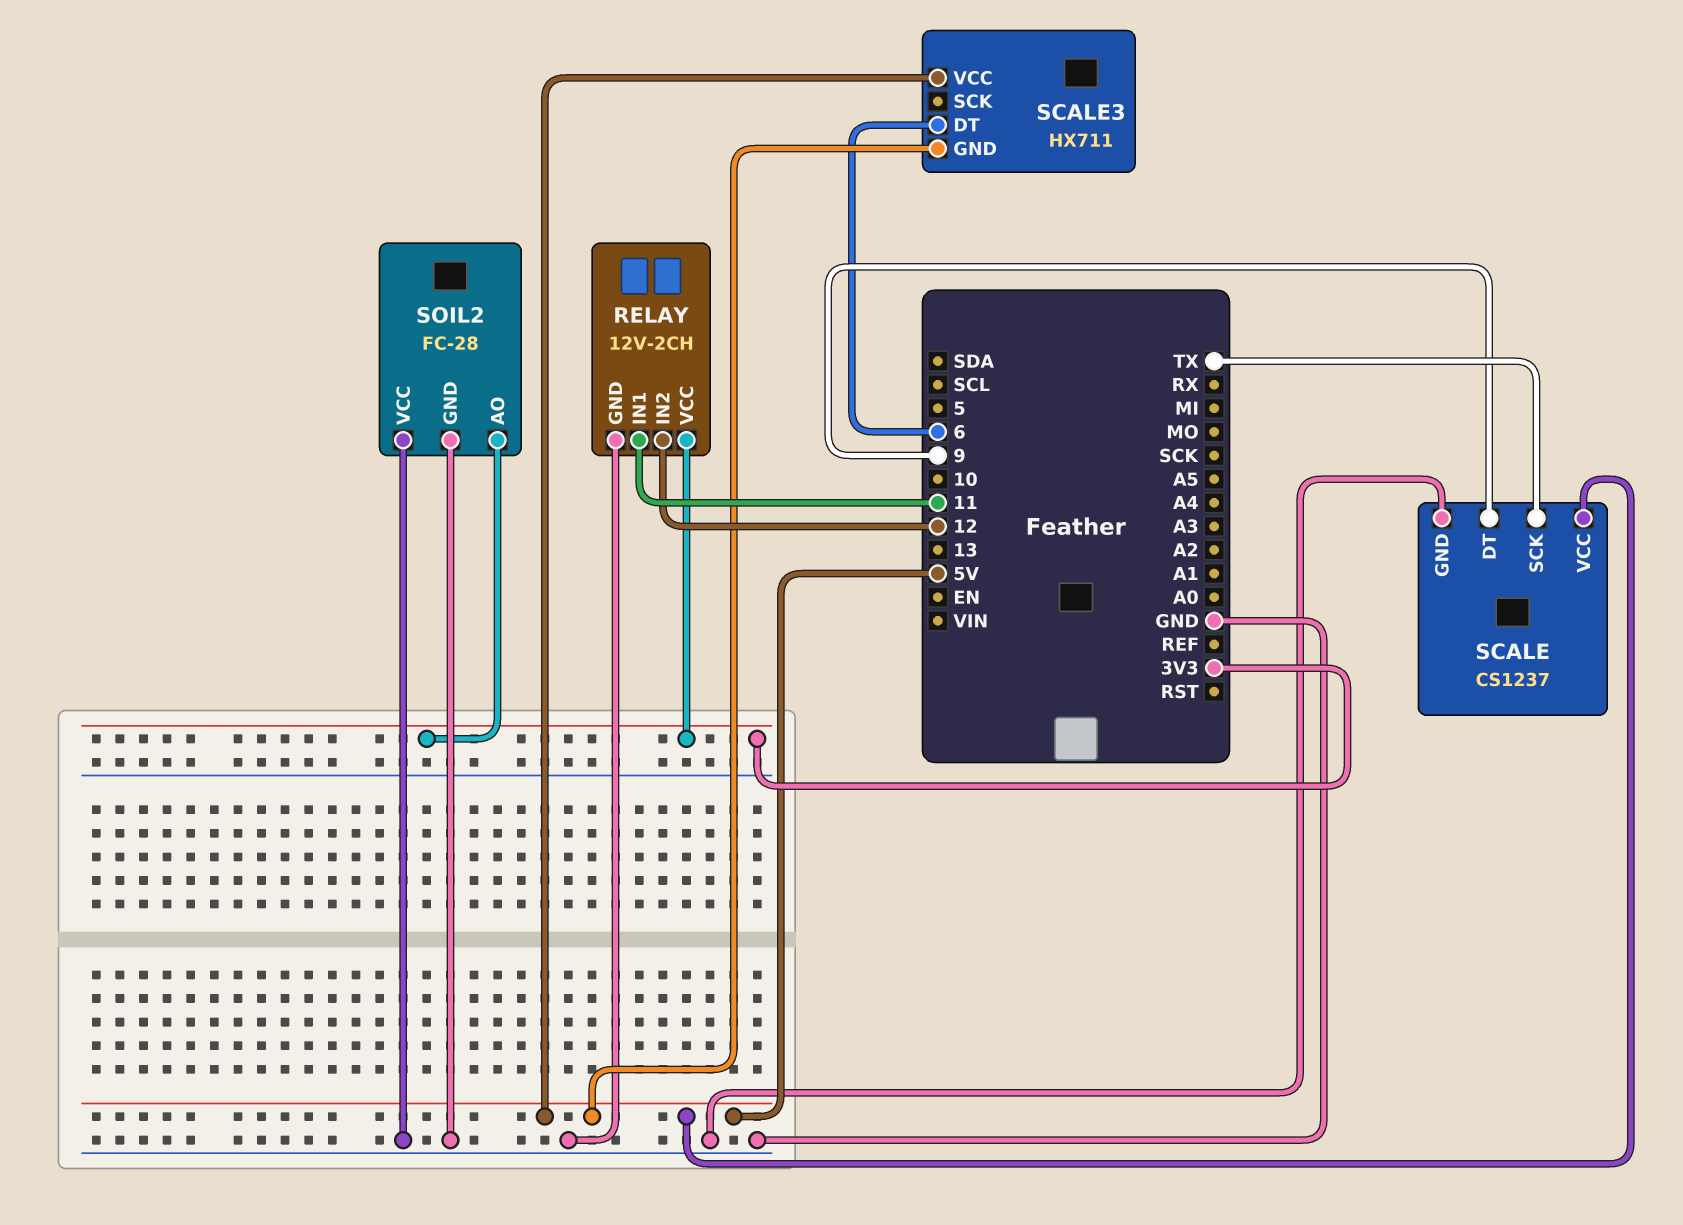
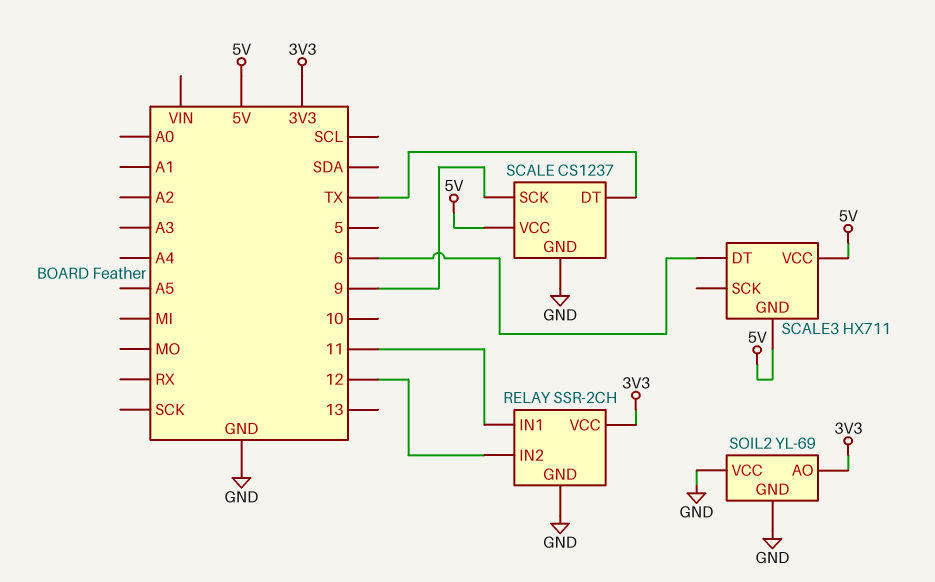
RELAY: 12V-2CH -> SSR-2CH
SCALE pin DT: 9 -> TX
SCALE pin SCK: TX -> 9
SOIL2: FC-28 -> YL-69

